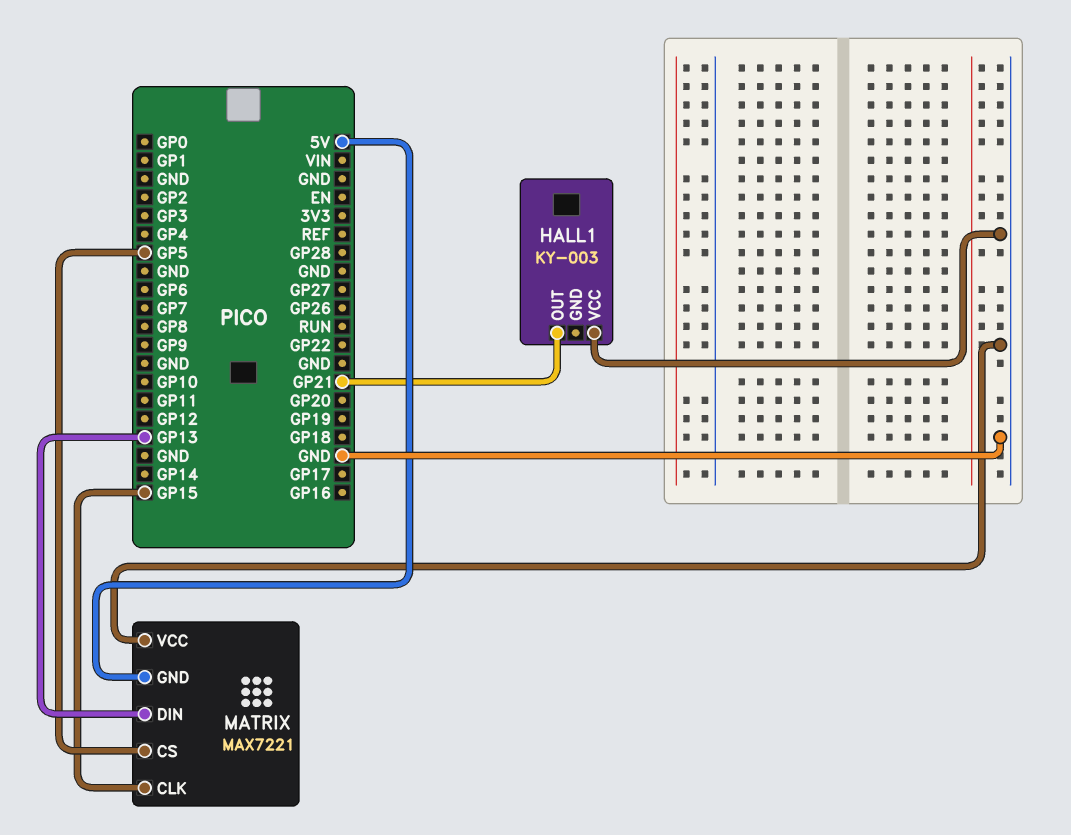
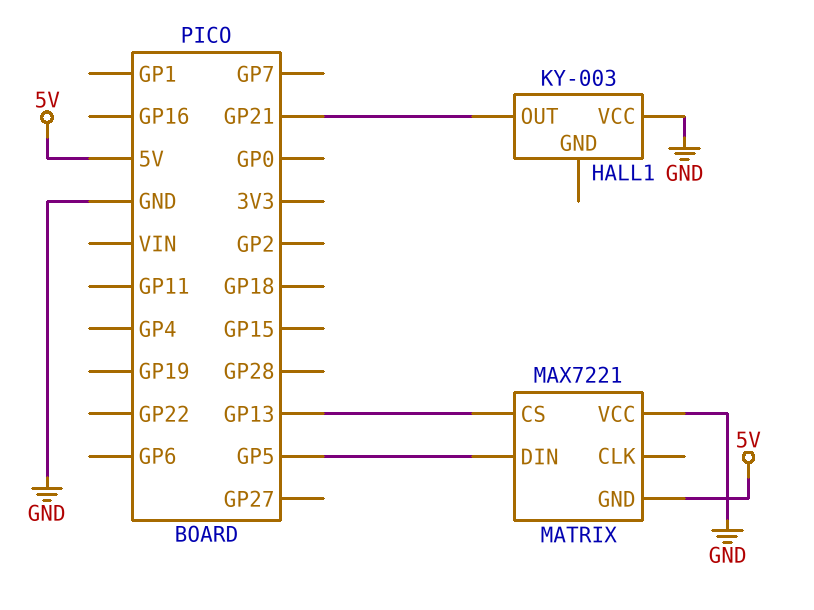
MATRIX pin CLK: GP15 -> none
MATRIX pin CS: GP5 -> GP13
MATRIX pin DIN: GP13 -> GP5

